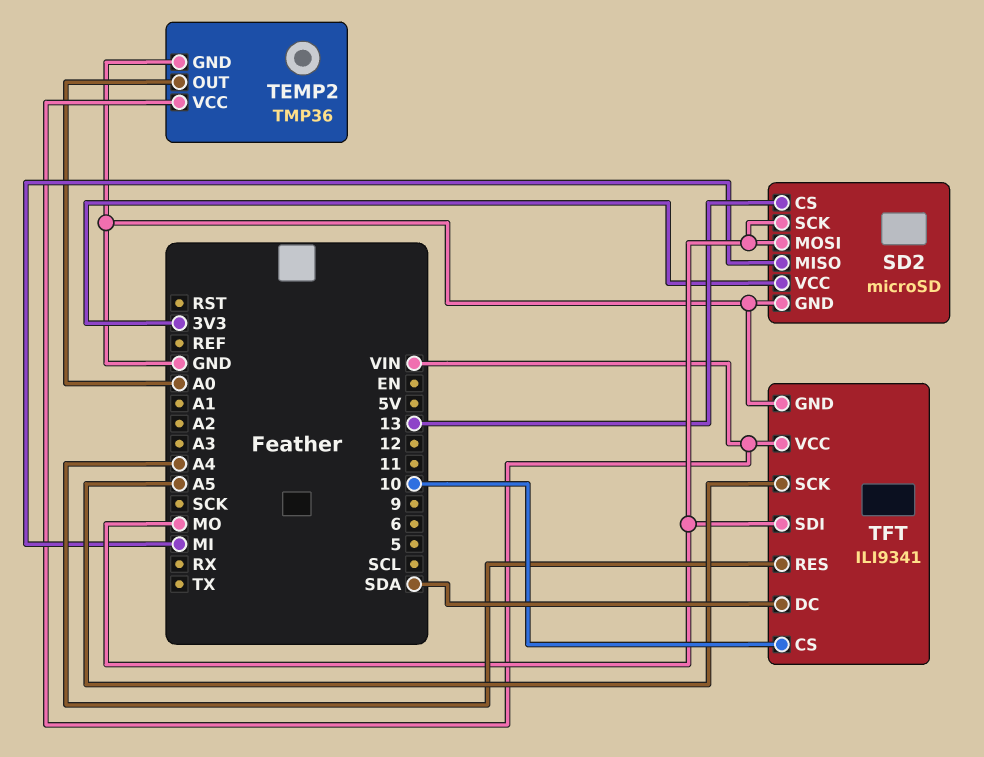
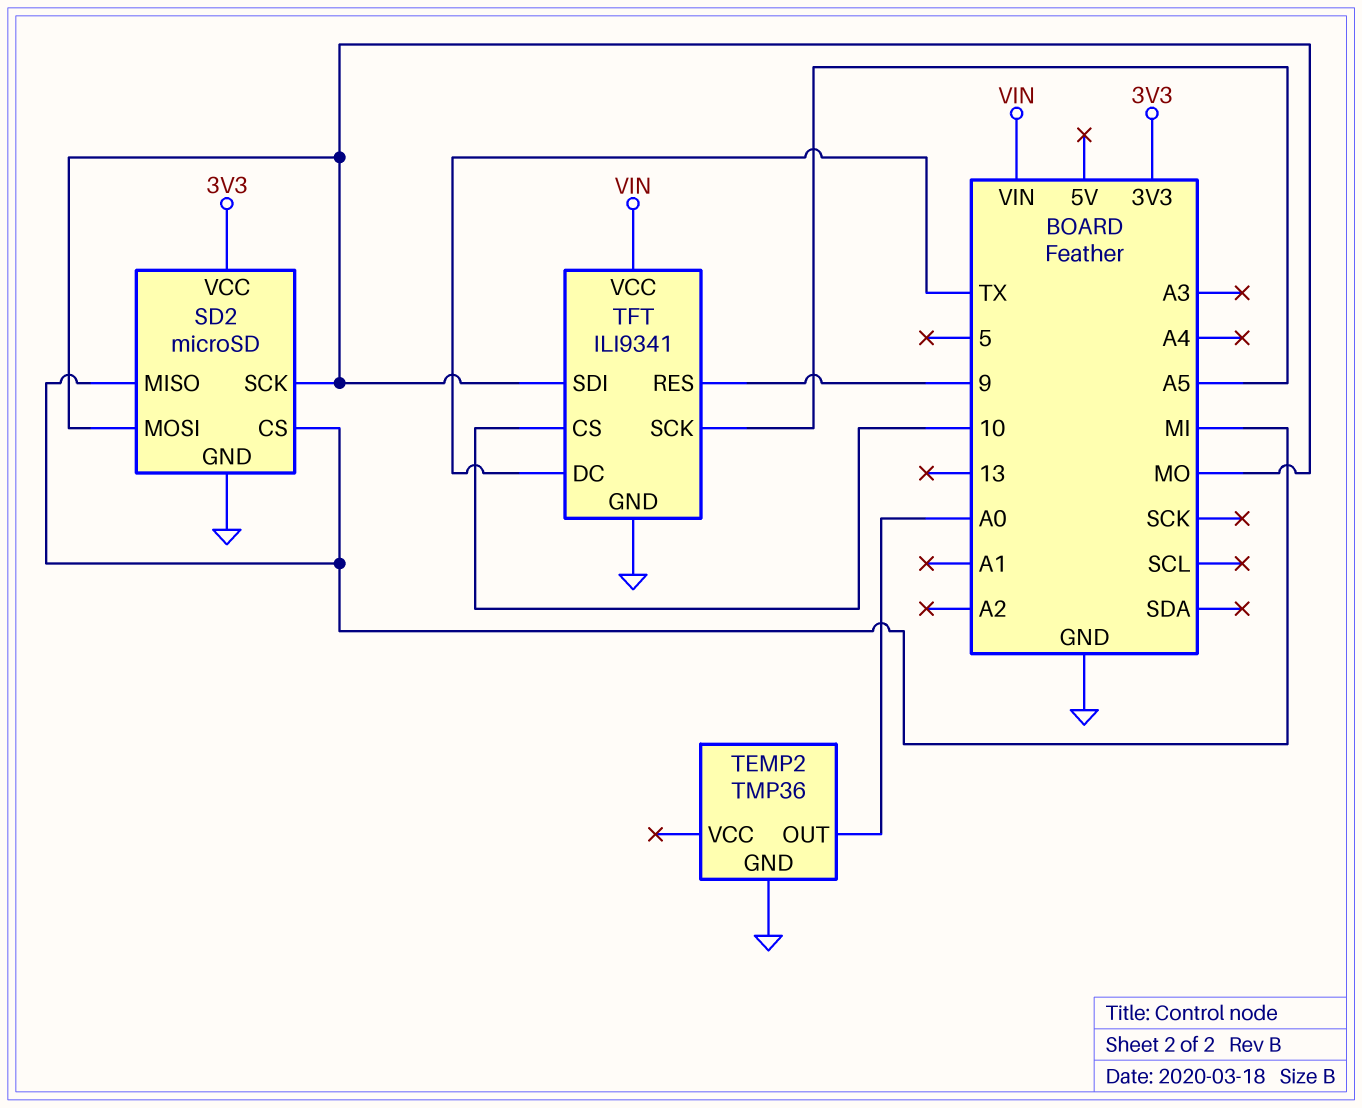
SD2 pin CS: 13 -> MI
TEMP2 pin VCC: VIN -> none
TFT pin DC: SDA -> TX
TFT pin RES: A4 -> 9

